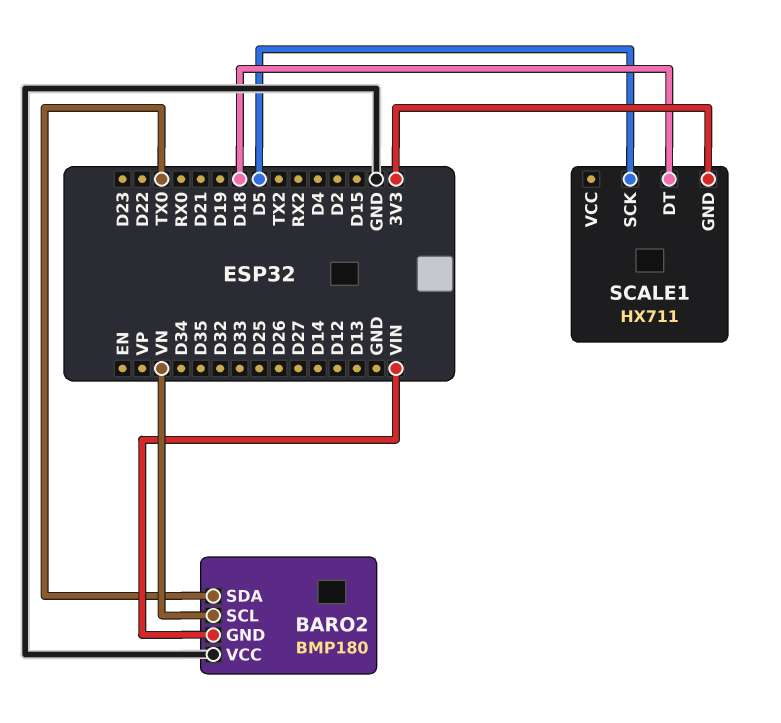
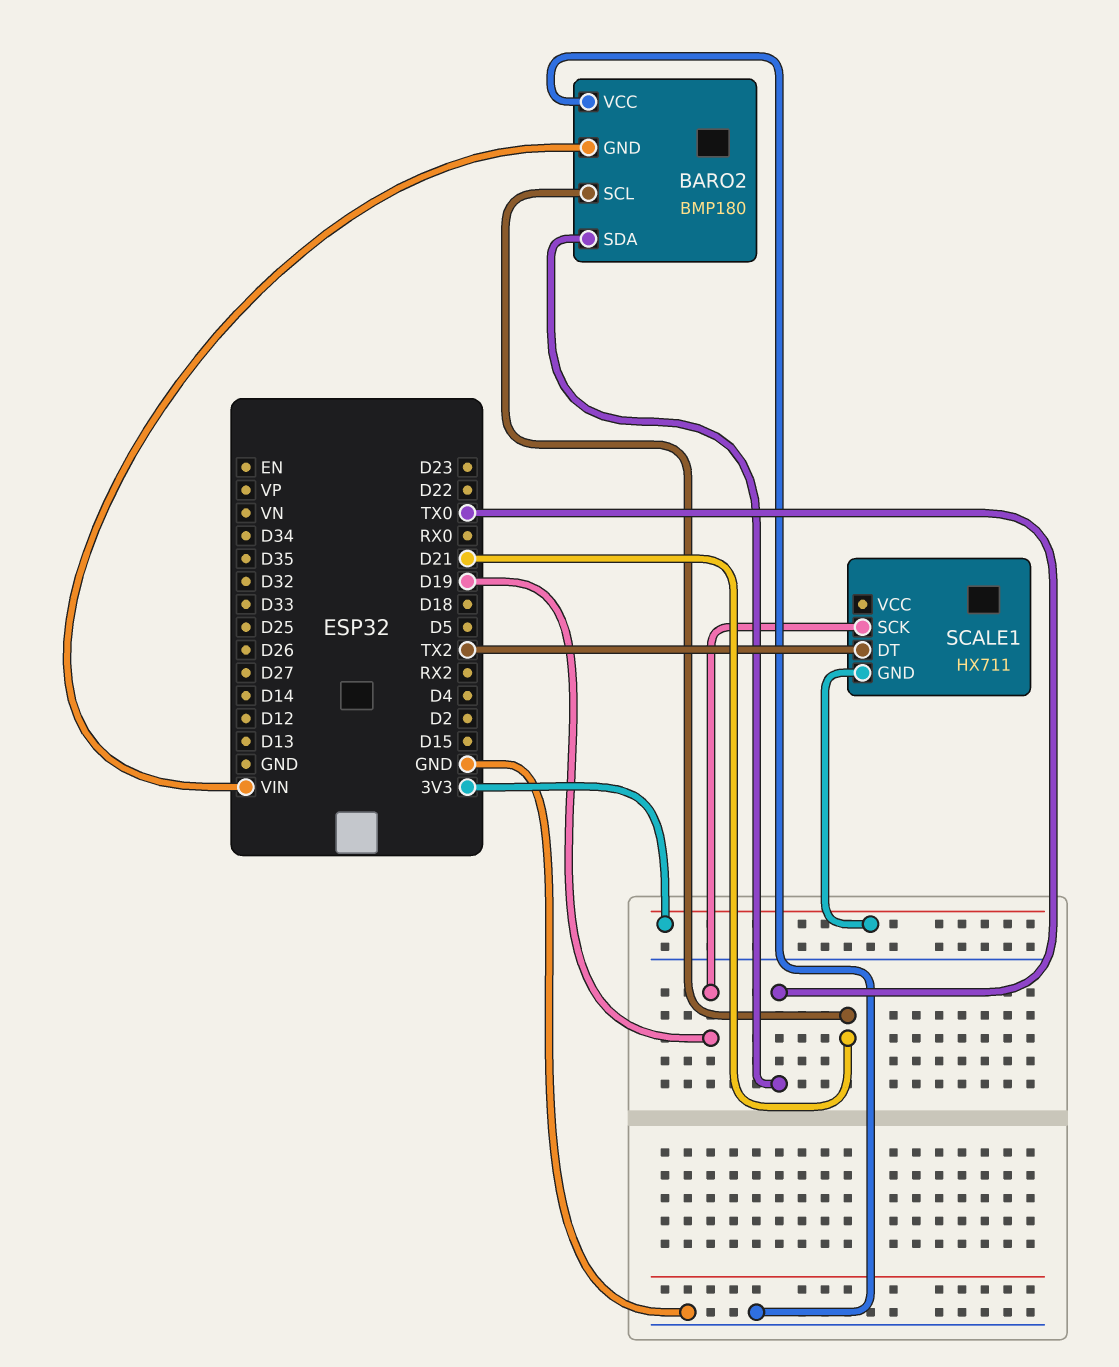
BARO2 pin SCL: VN -> D21
SCALE1 pin DT: D18 -> TX2
SCALE1 pin SCK: D5 -> D19

